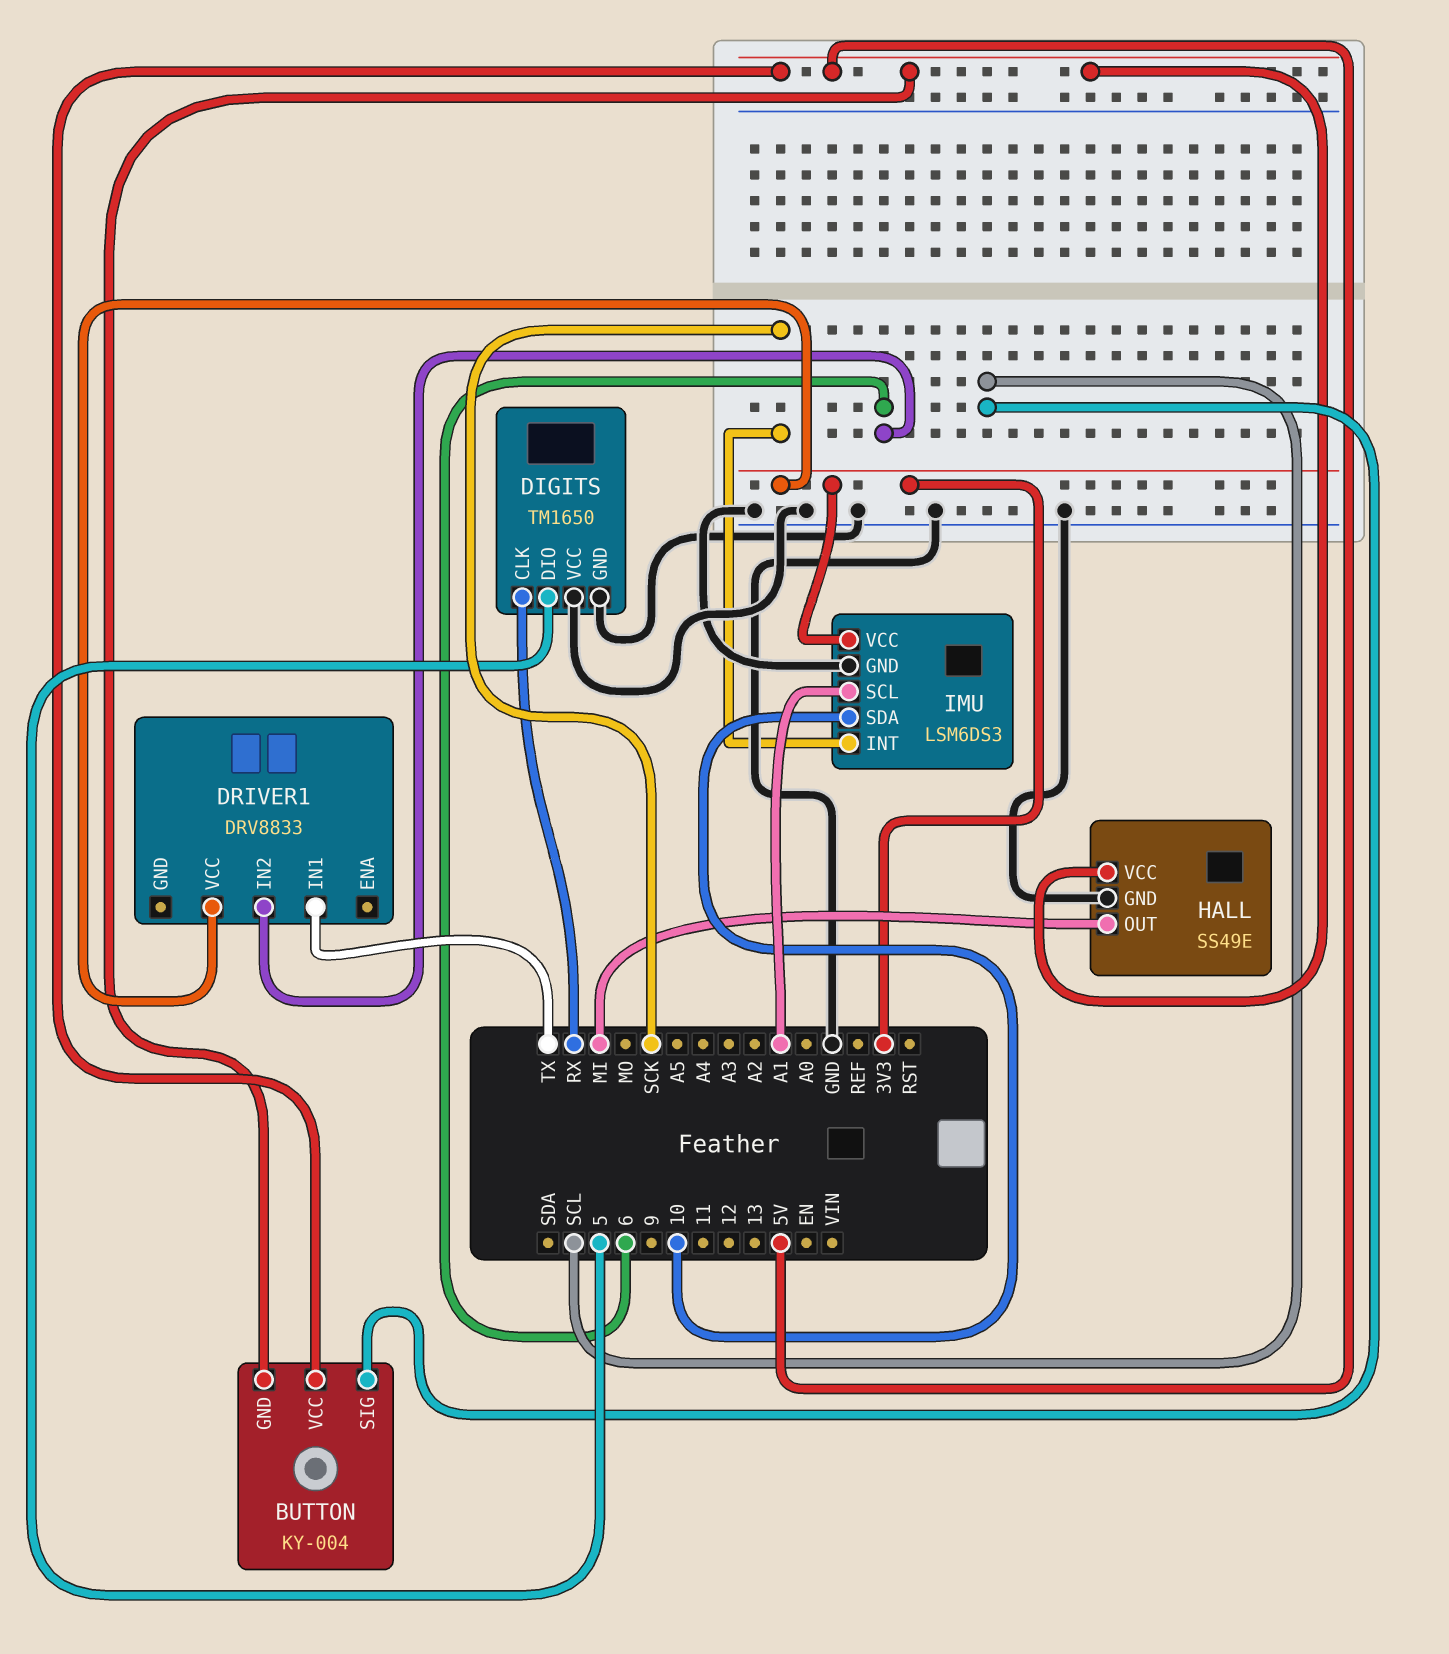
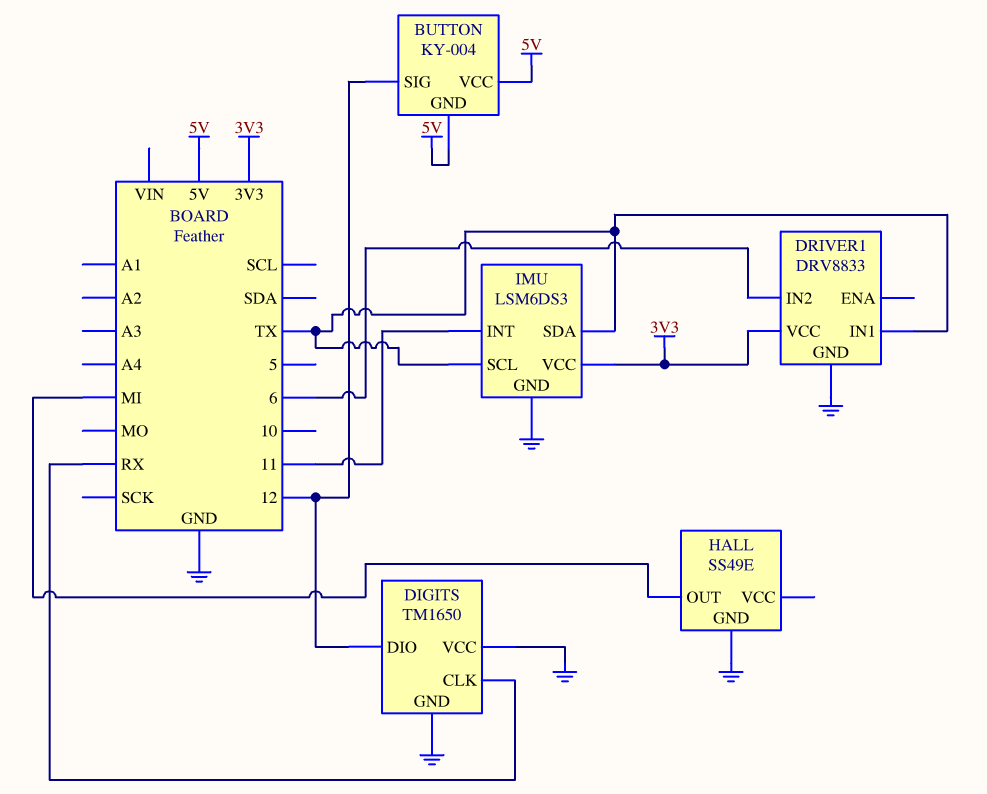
BUTTON pin SIG: SCL -> 12
DIGITS pin DIO: 5 -> 12
DRIVER1 pin GND: none -> GND
HALL pin VCC: 5V -> none
IMU pin INT: SCK -> 11
IMU pin SCL: A1 -> TX
IMU pin SDA: 10 -> TX

